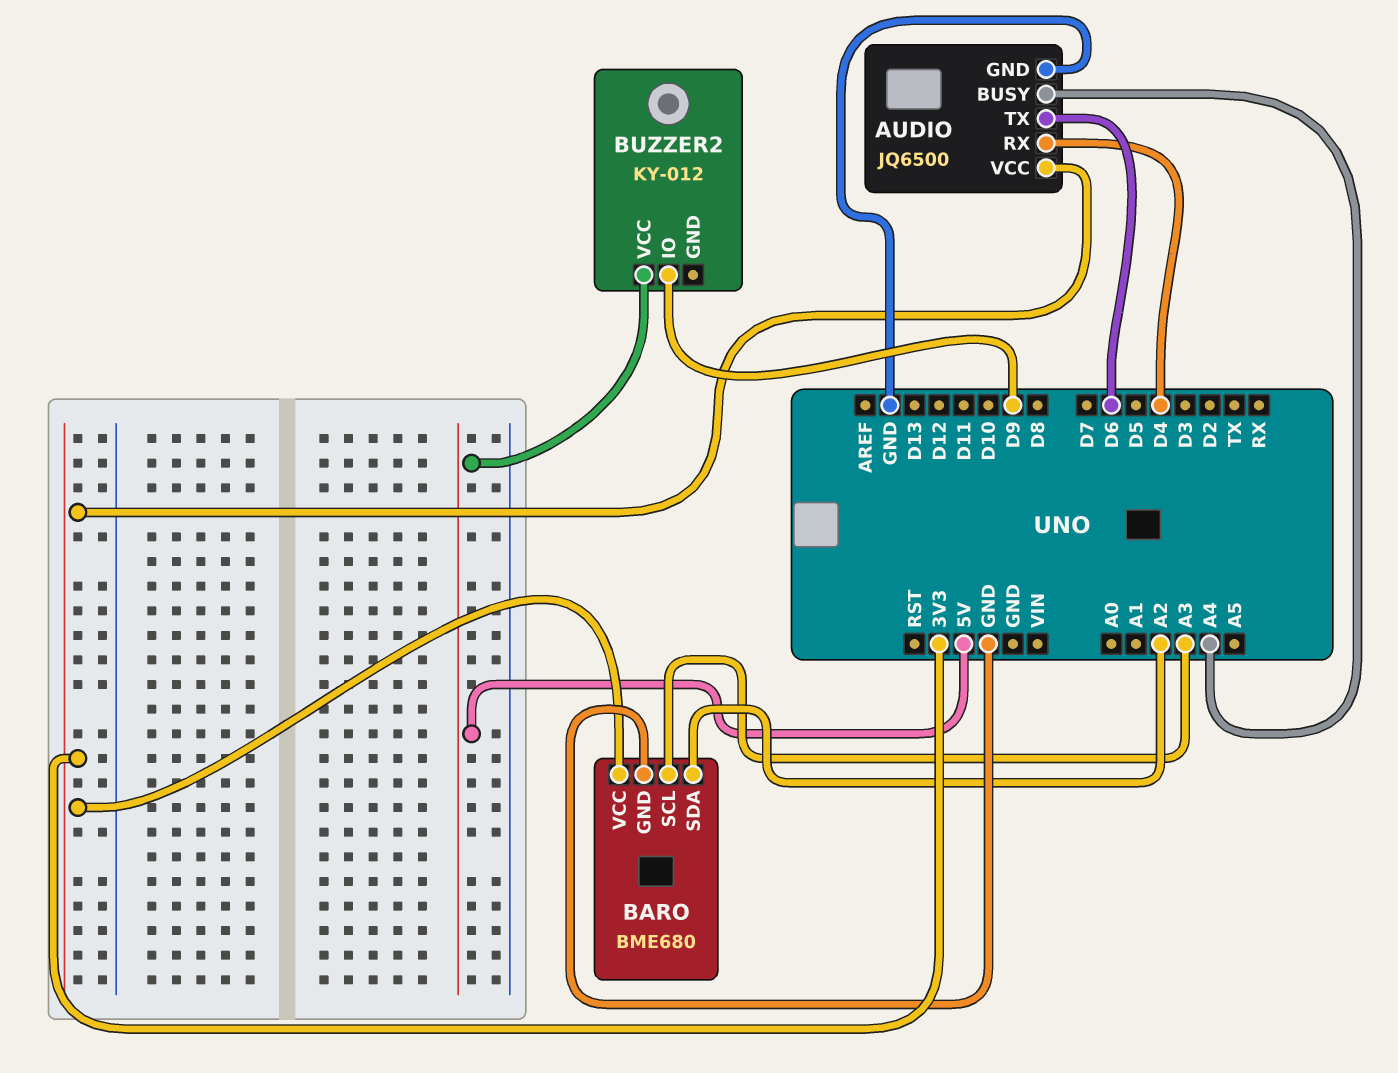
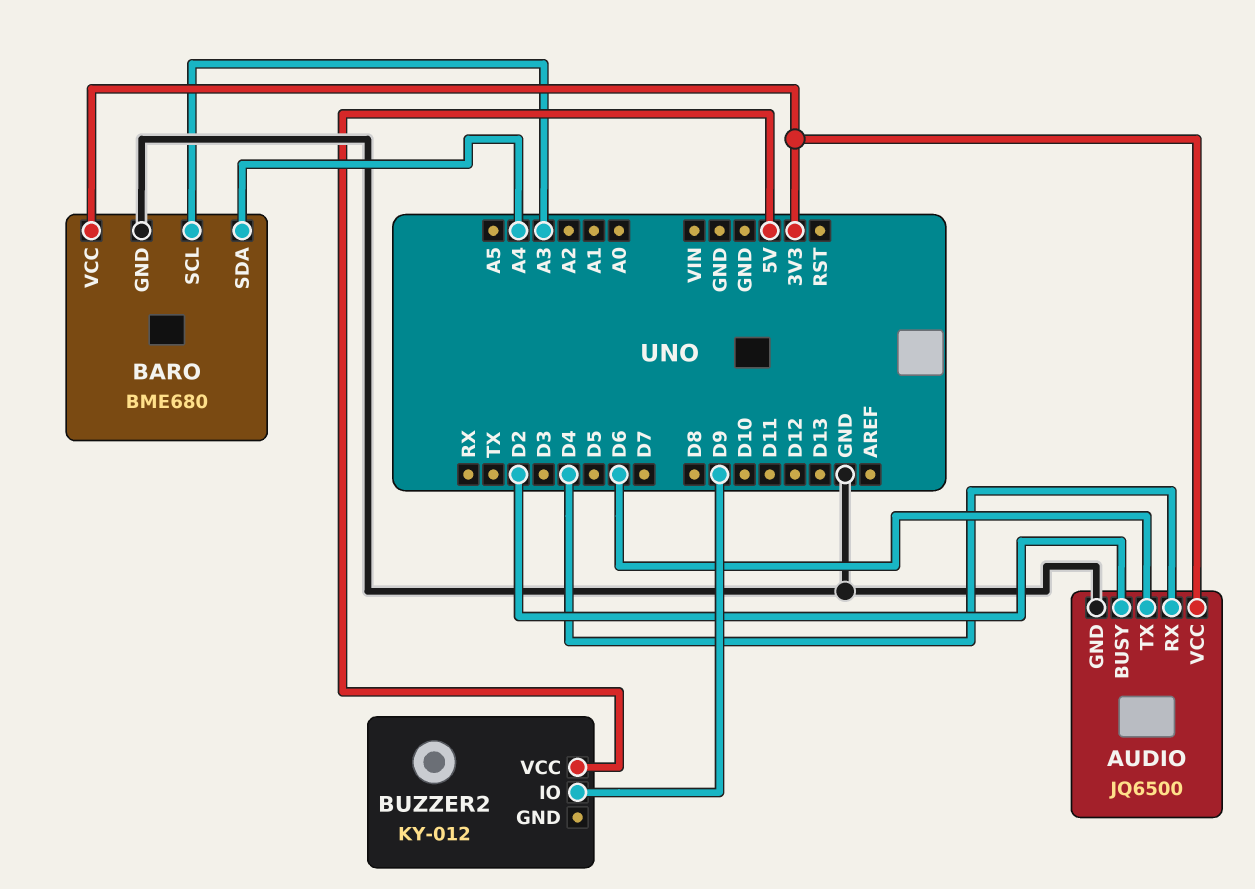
AUDIO pin BUSY: A4 -> D2
BARO pin SDA: A2 -> A4

